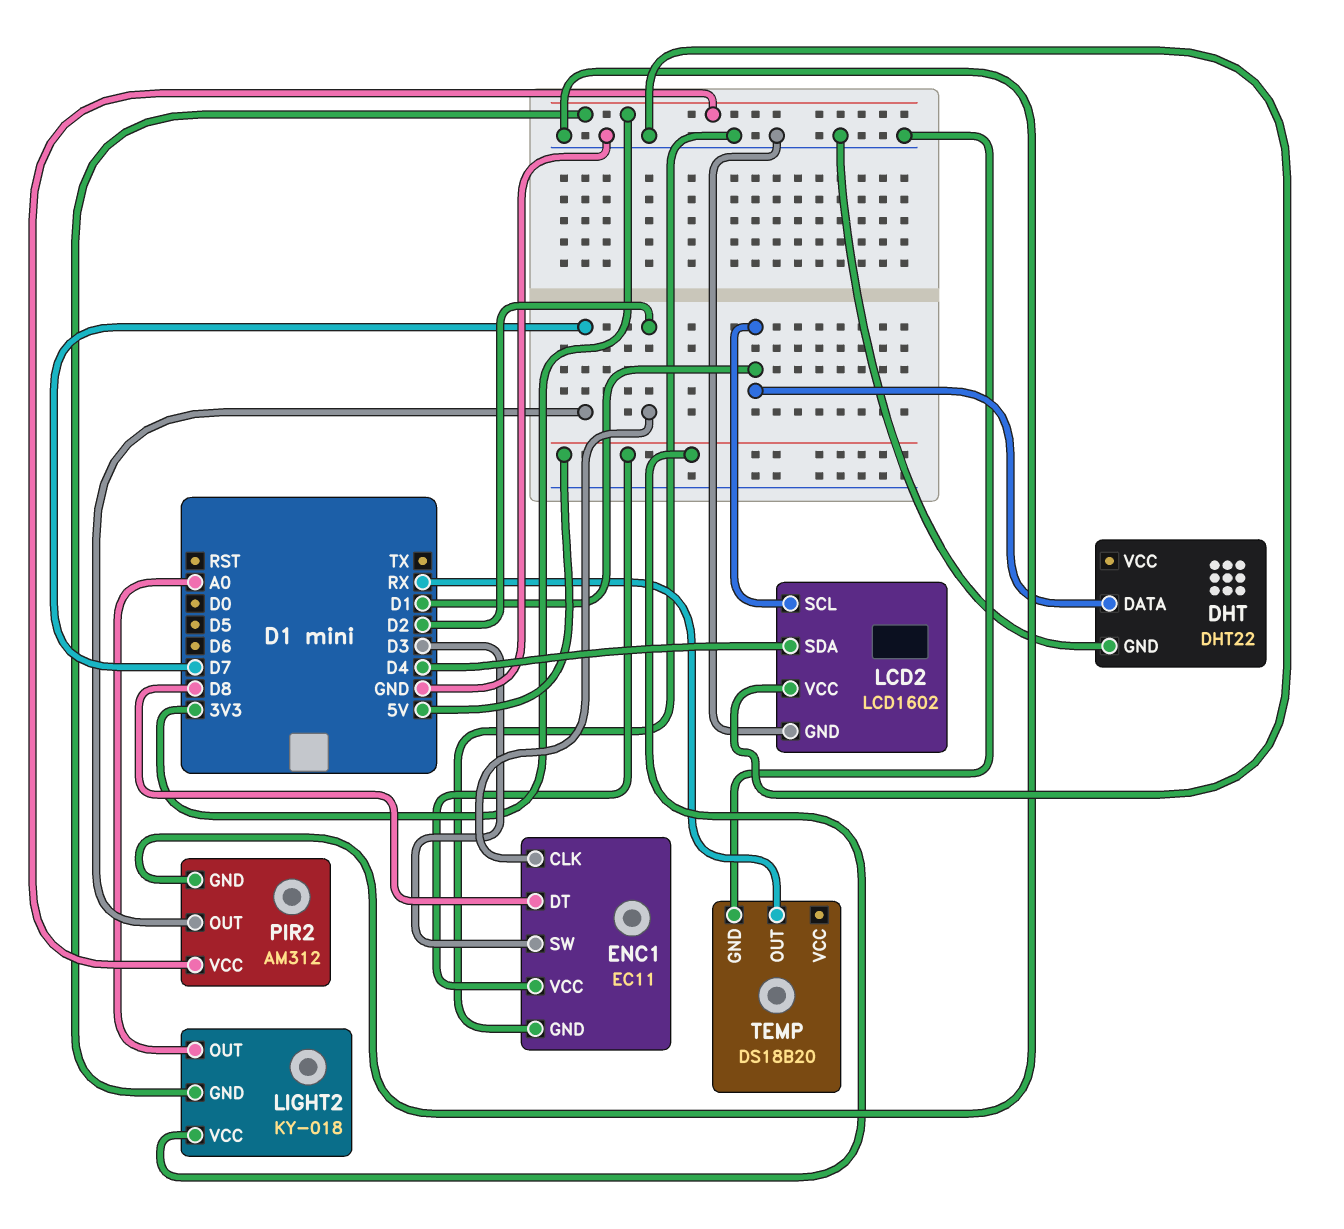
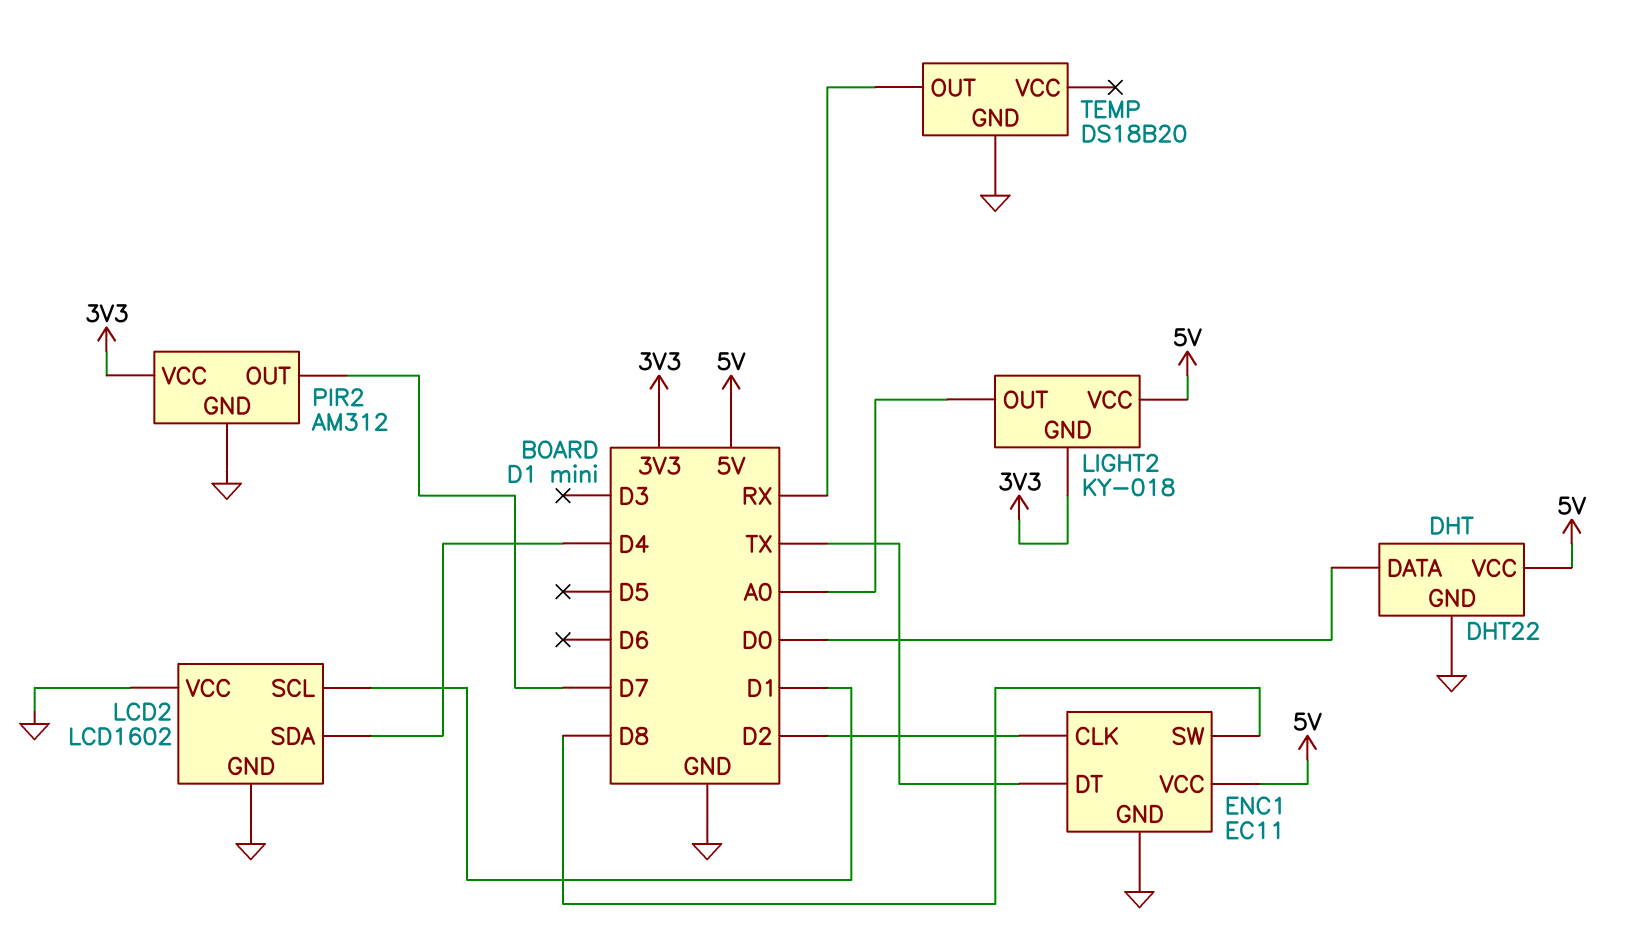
DHT pin DATA: D1 -> D0
DHT pin VCC: none -> 5V
ENC1 pin DT: D8 -> TX
ENC1 pin SW: D3 -> D8

